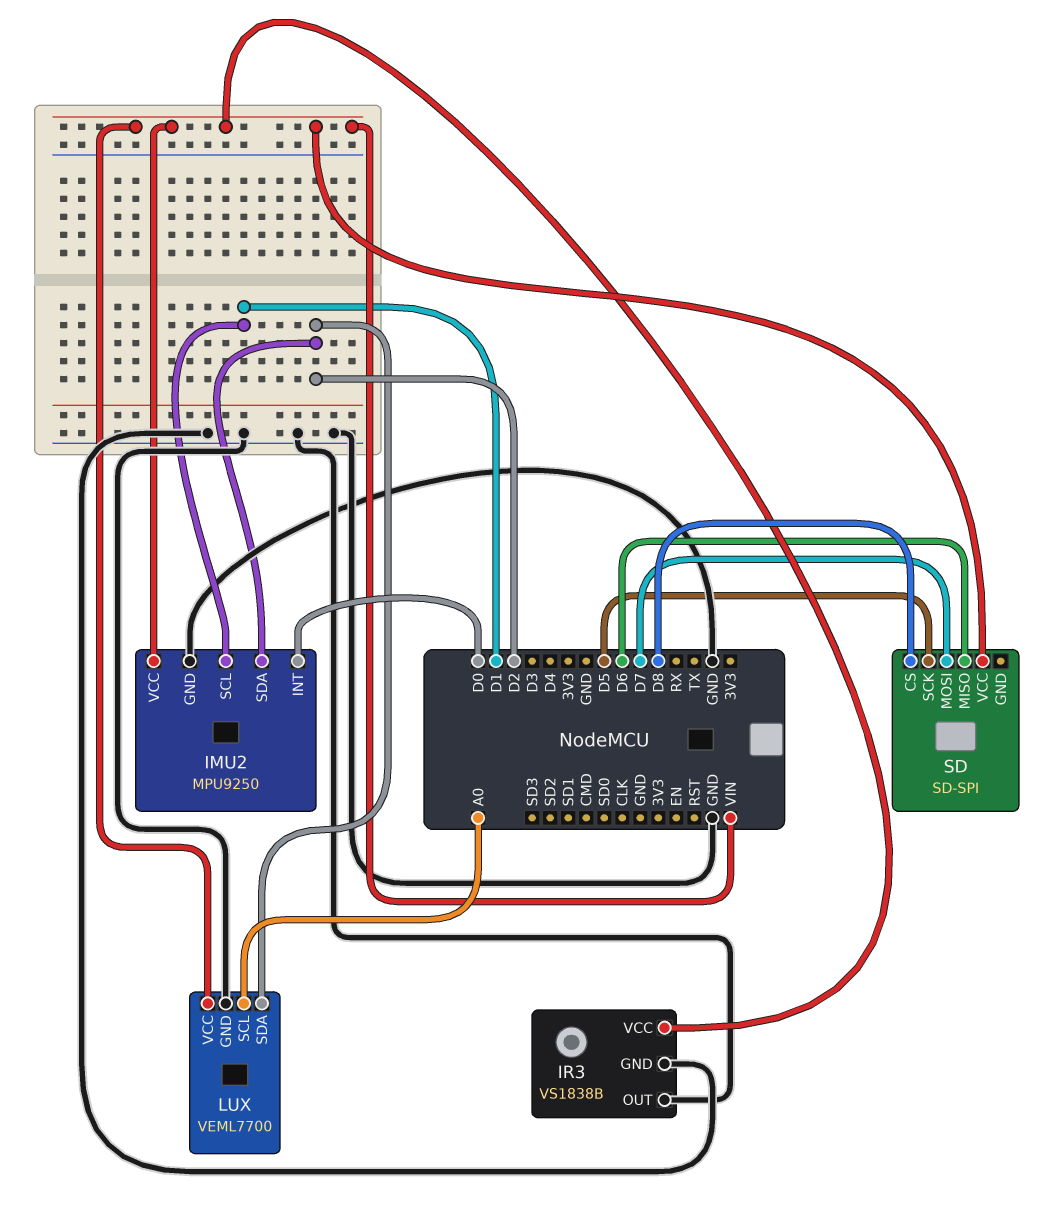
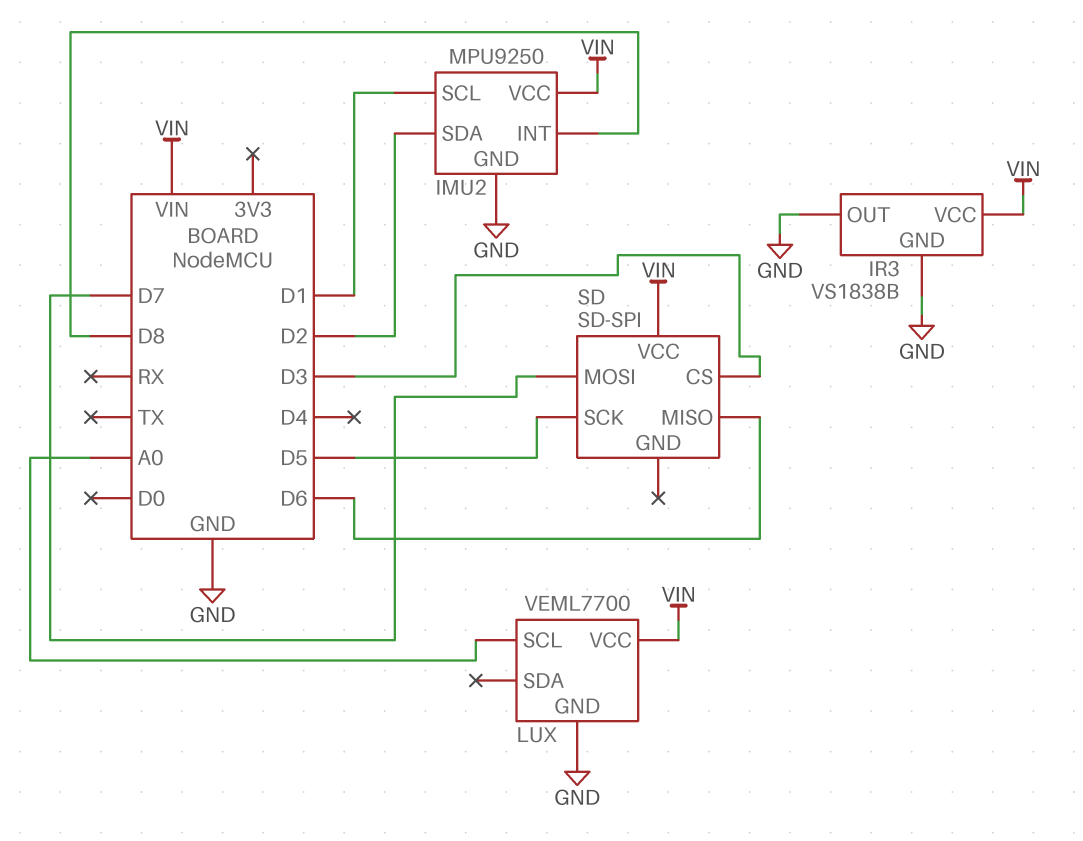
IMU2 pin INT: D0 -> D8
LUX pin SDA: D2 -> none
SD pin CS: D8 -> D3

